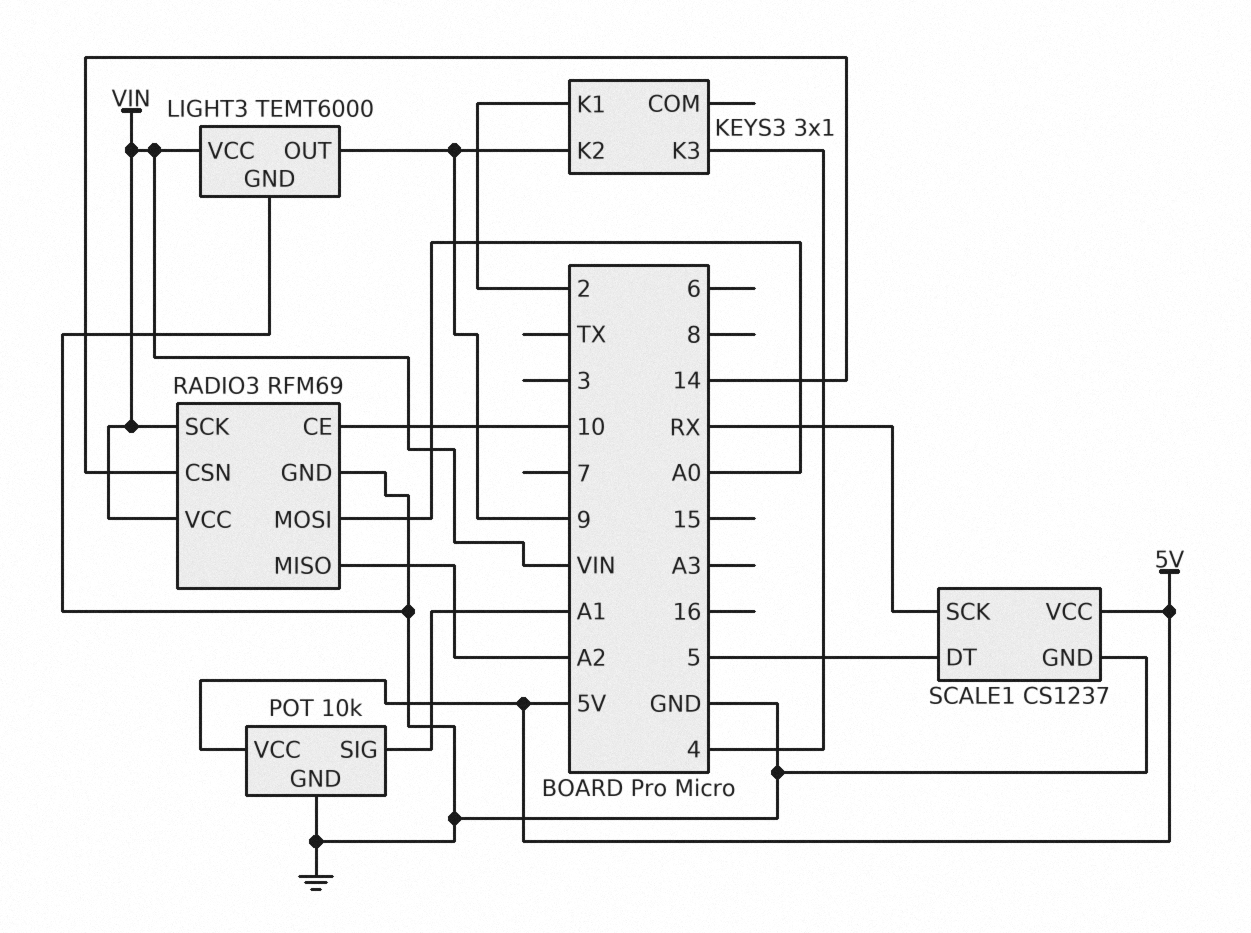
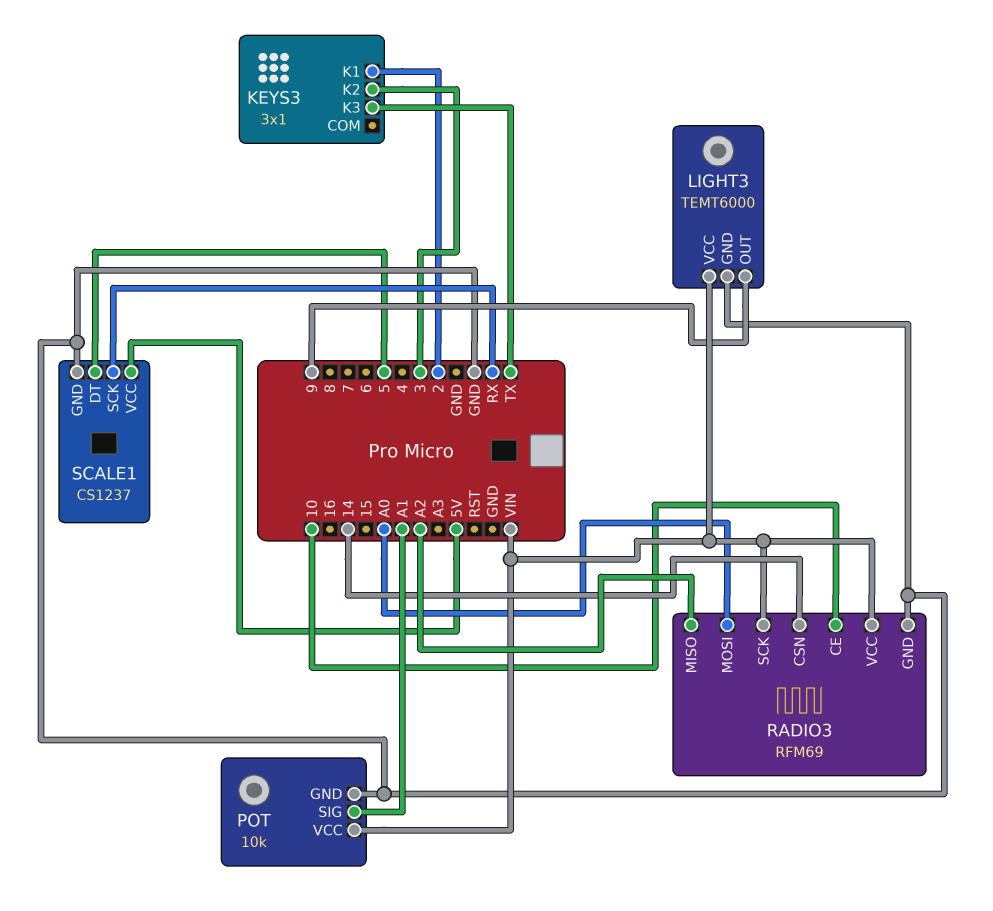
KEYS3 pin K2: 9 -> 3
KEYS3 pin K3: 4 -> TX
POT pin VCC: 5V -> VIN

